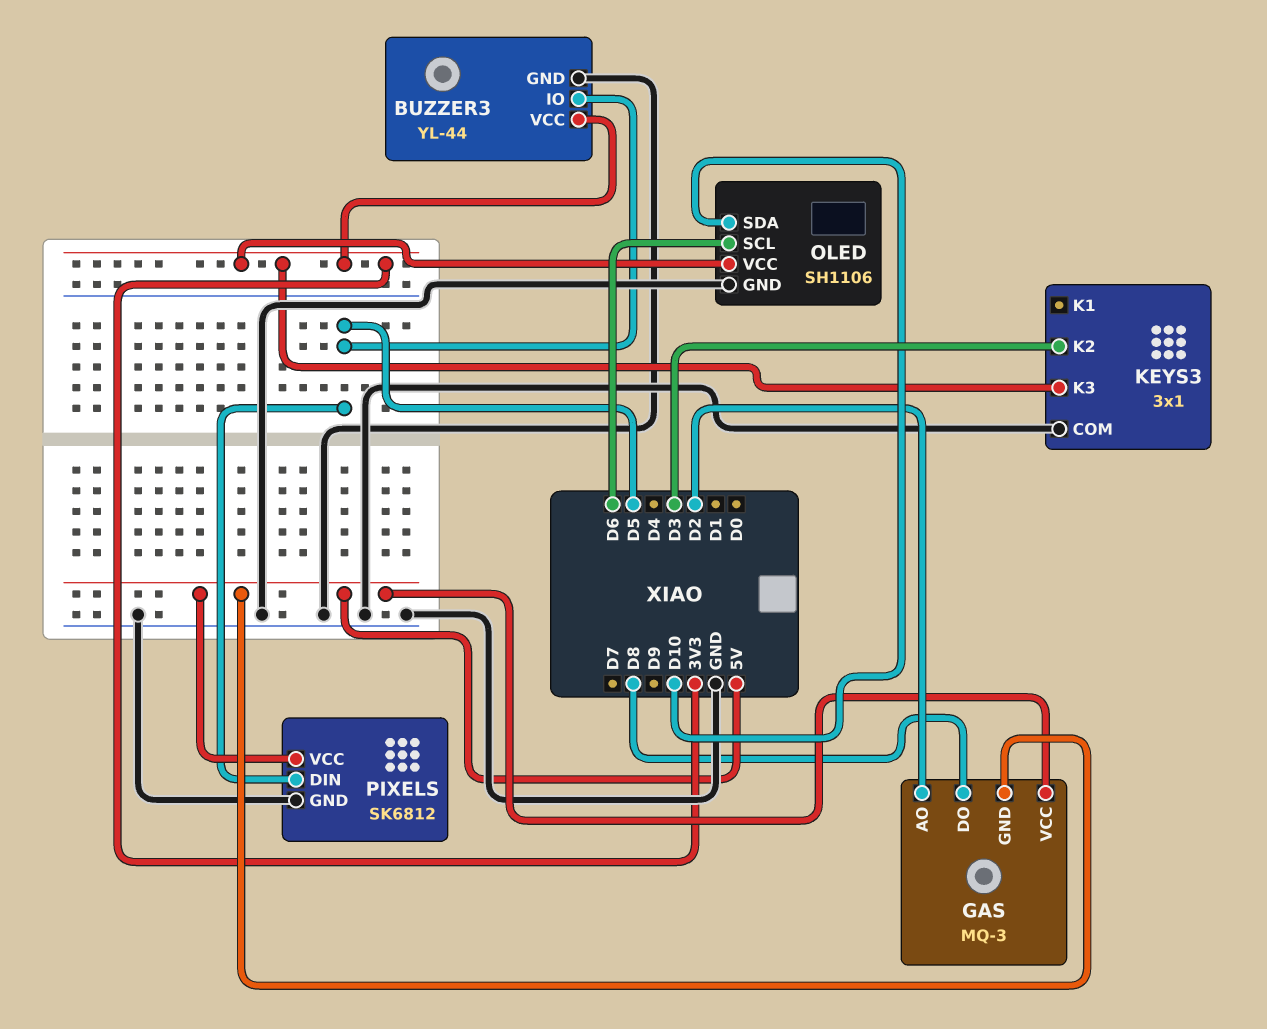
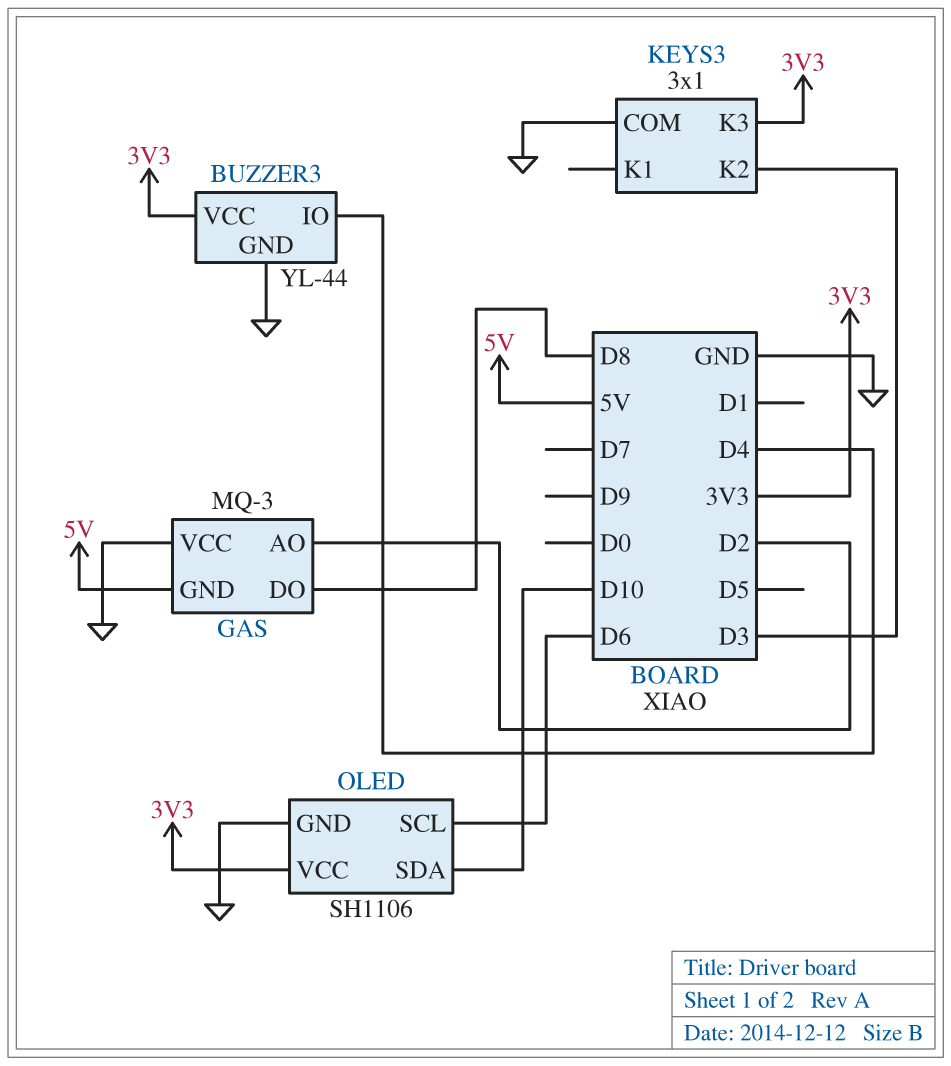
BUZZER3 pin IO: D5 -> D4
GAS pin VCC: 5V -> GND
PIXELS: SK6812 -> none
PIXELS pin DIN: D5 -> none
PIXELS pin GND: GND -> none
PIXELS pin VCC: 5V -> none

